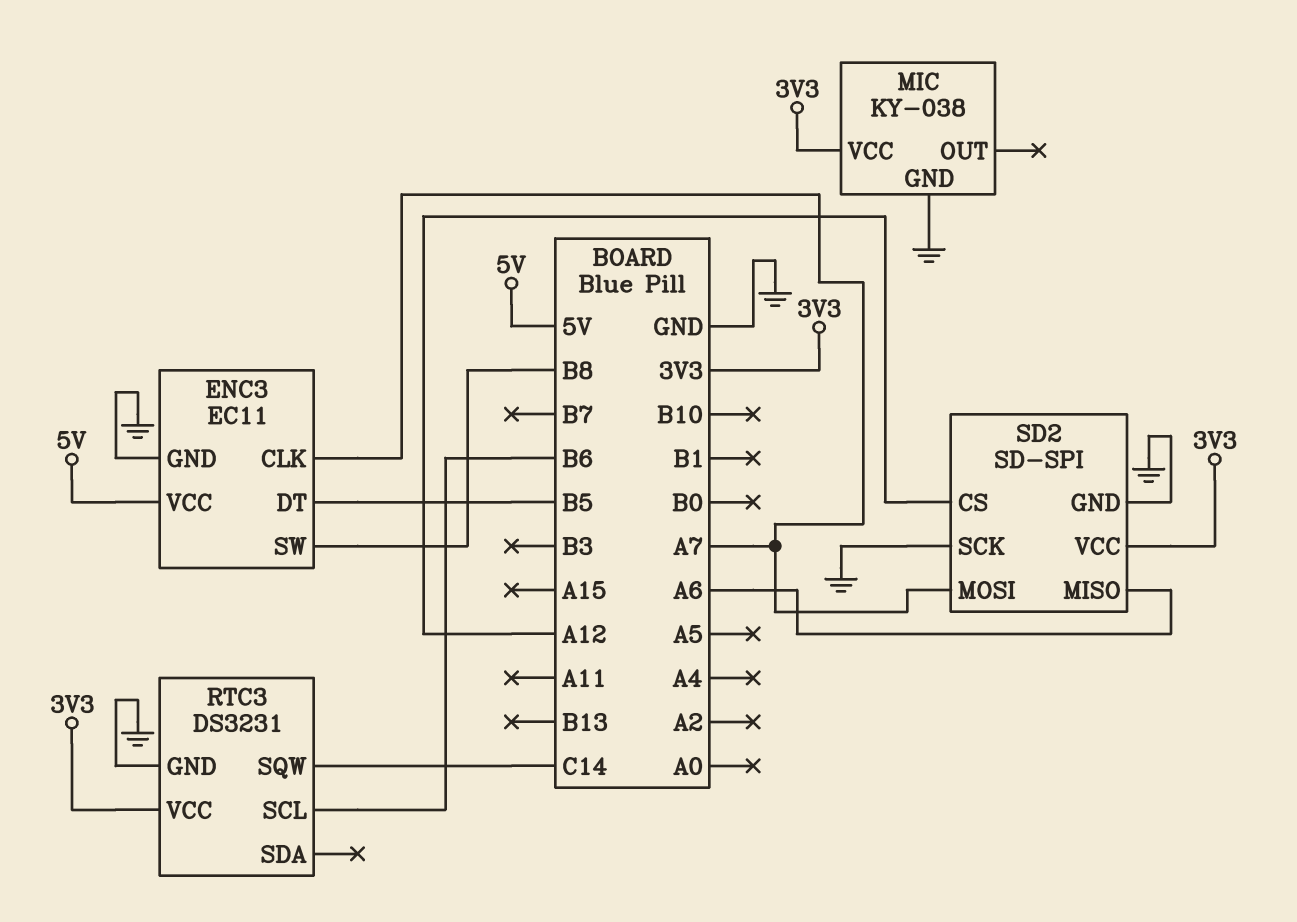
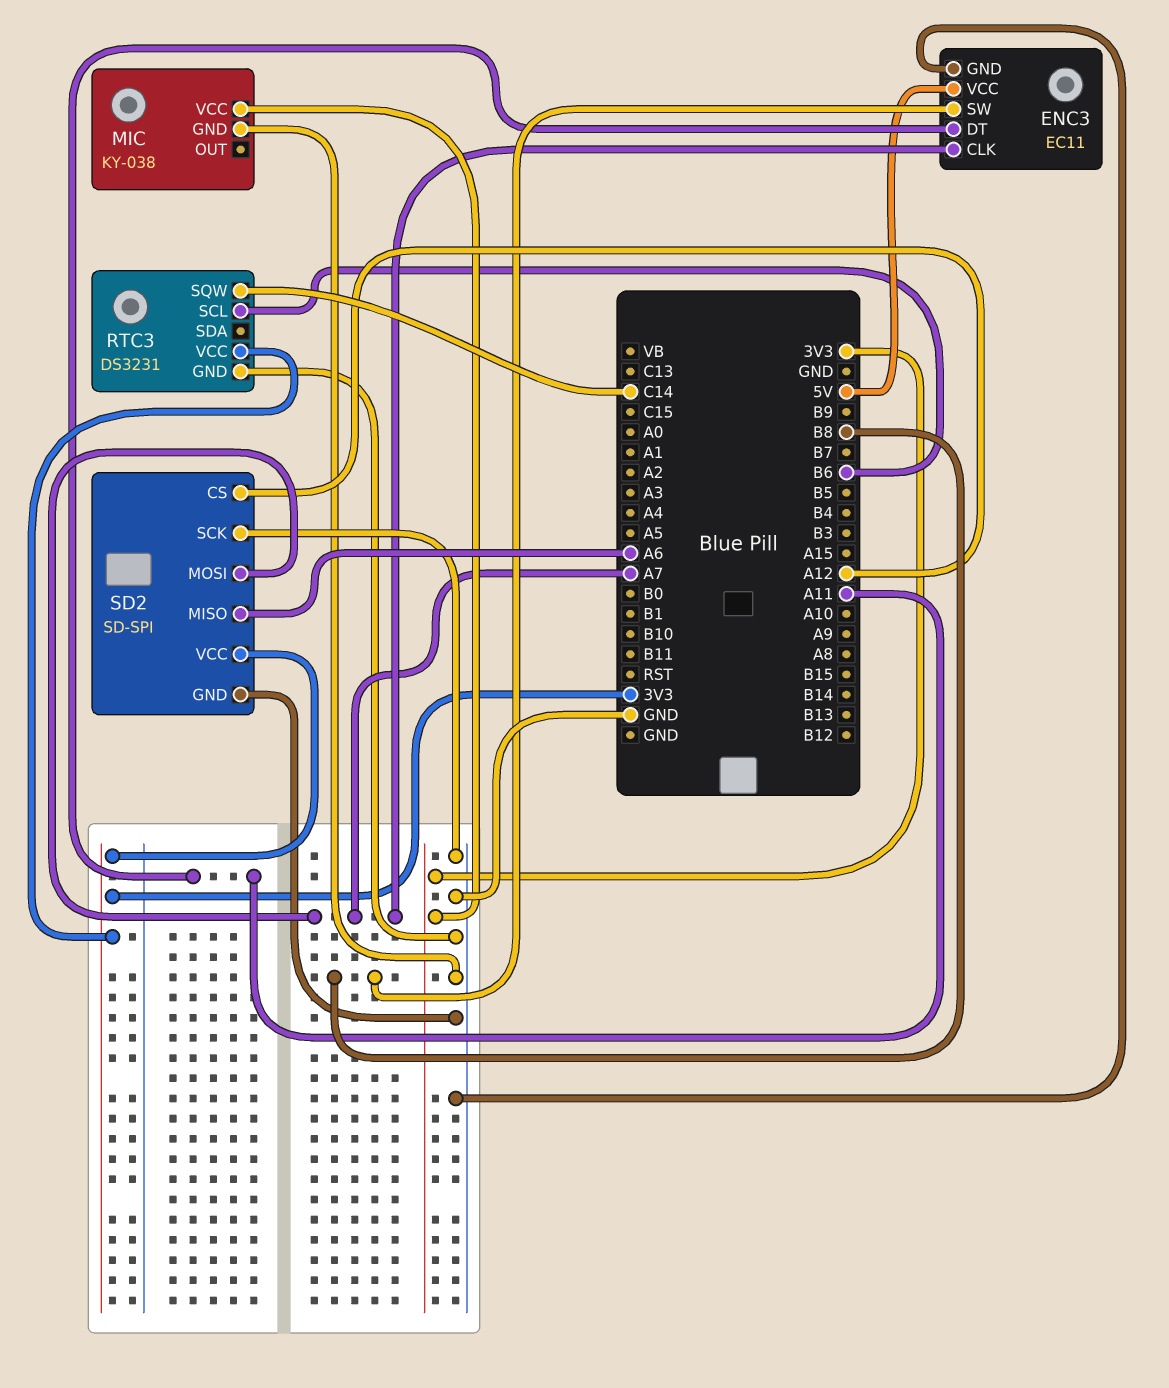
ENC3 pin DT: B5 -> A11

